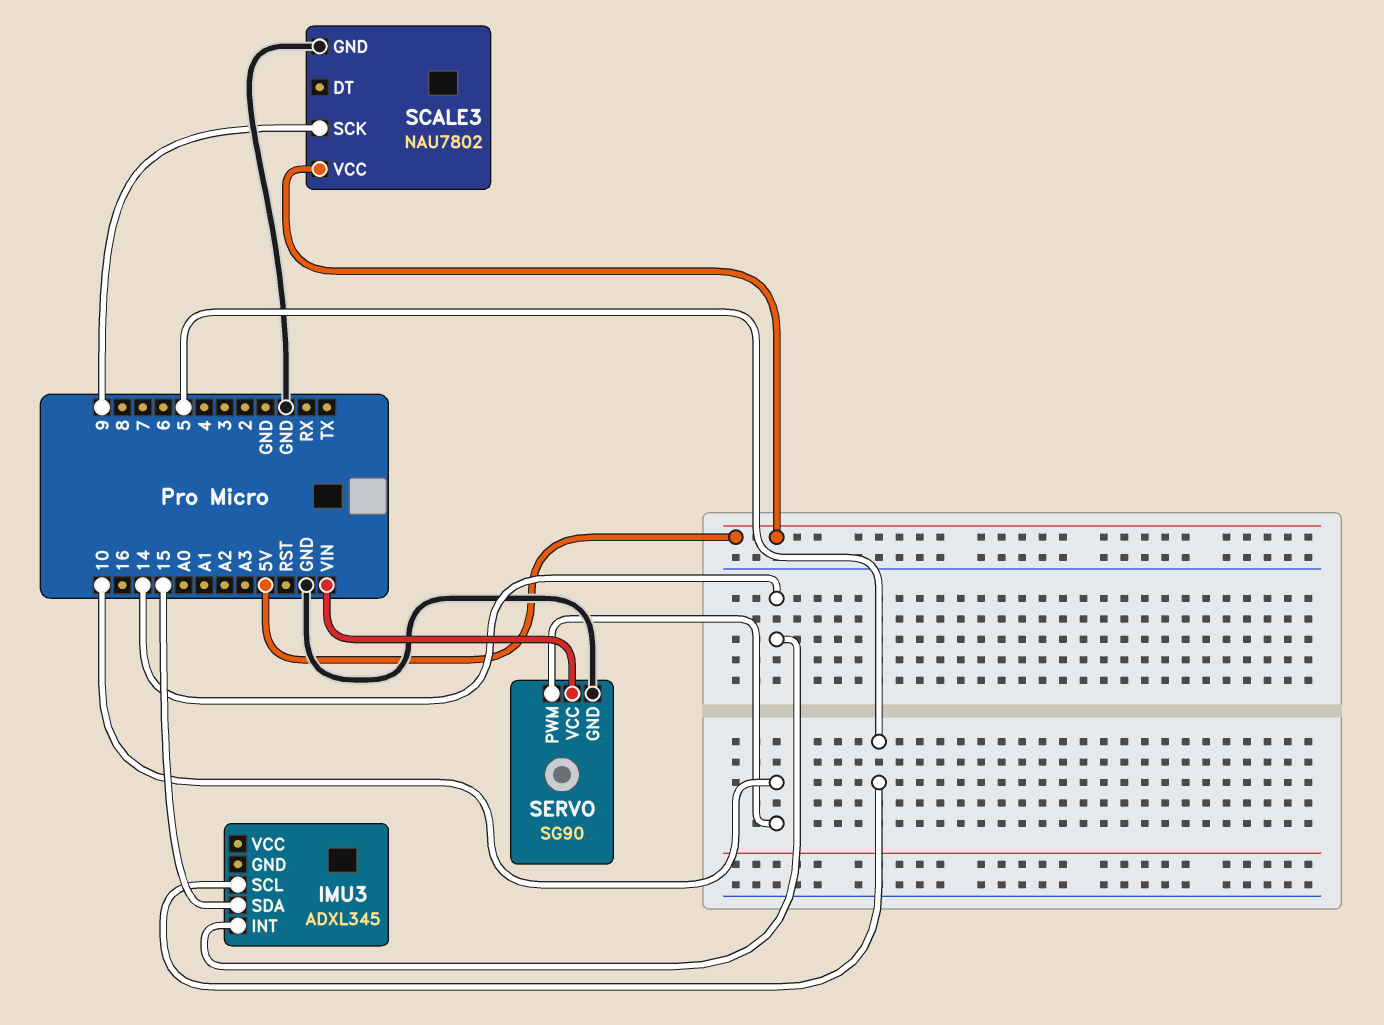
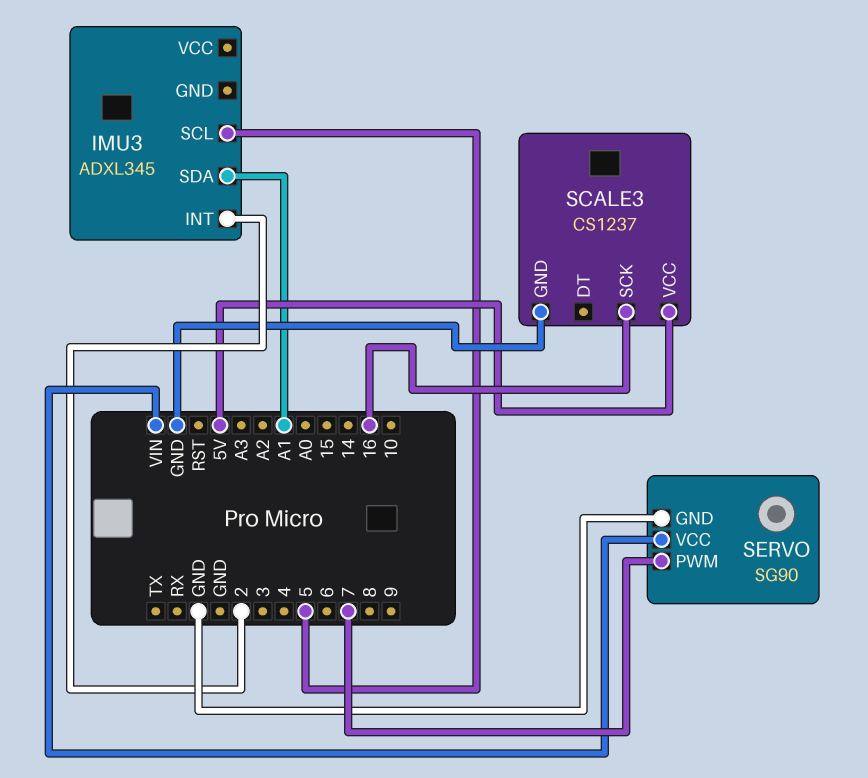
IMU3 pin INT: 14 -> 2
IMU3 pin SDA: 15 -> A1
SCALE3: NAU7802 -> CS1237
SCALE3 pin SCK: 9 -> 16
SERVO pin PWM: 10 -> 7

